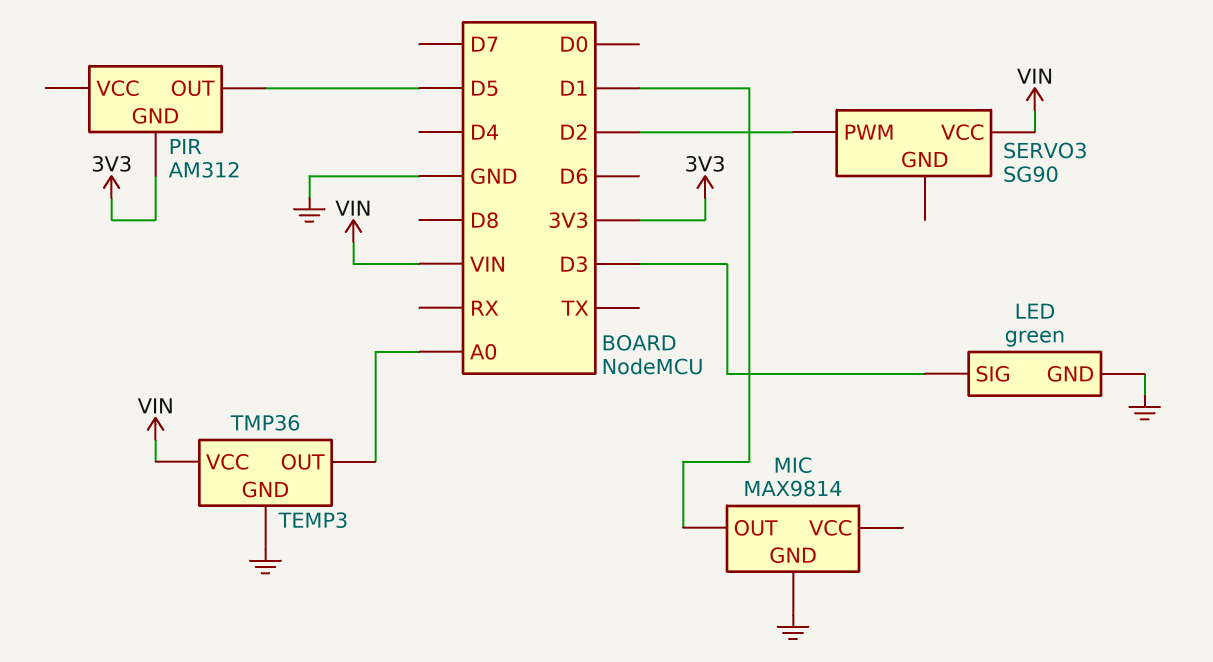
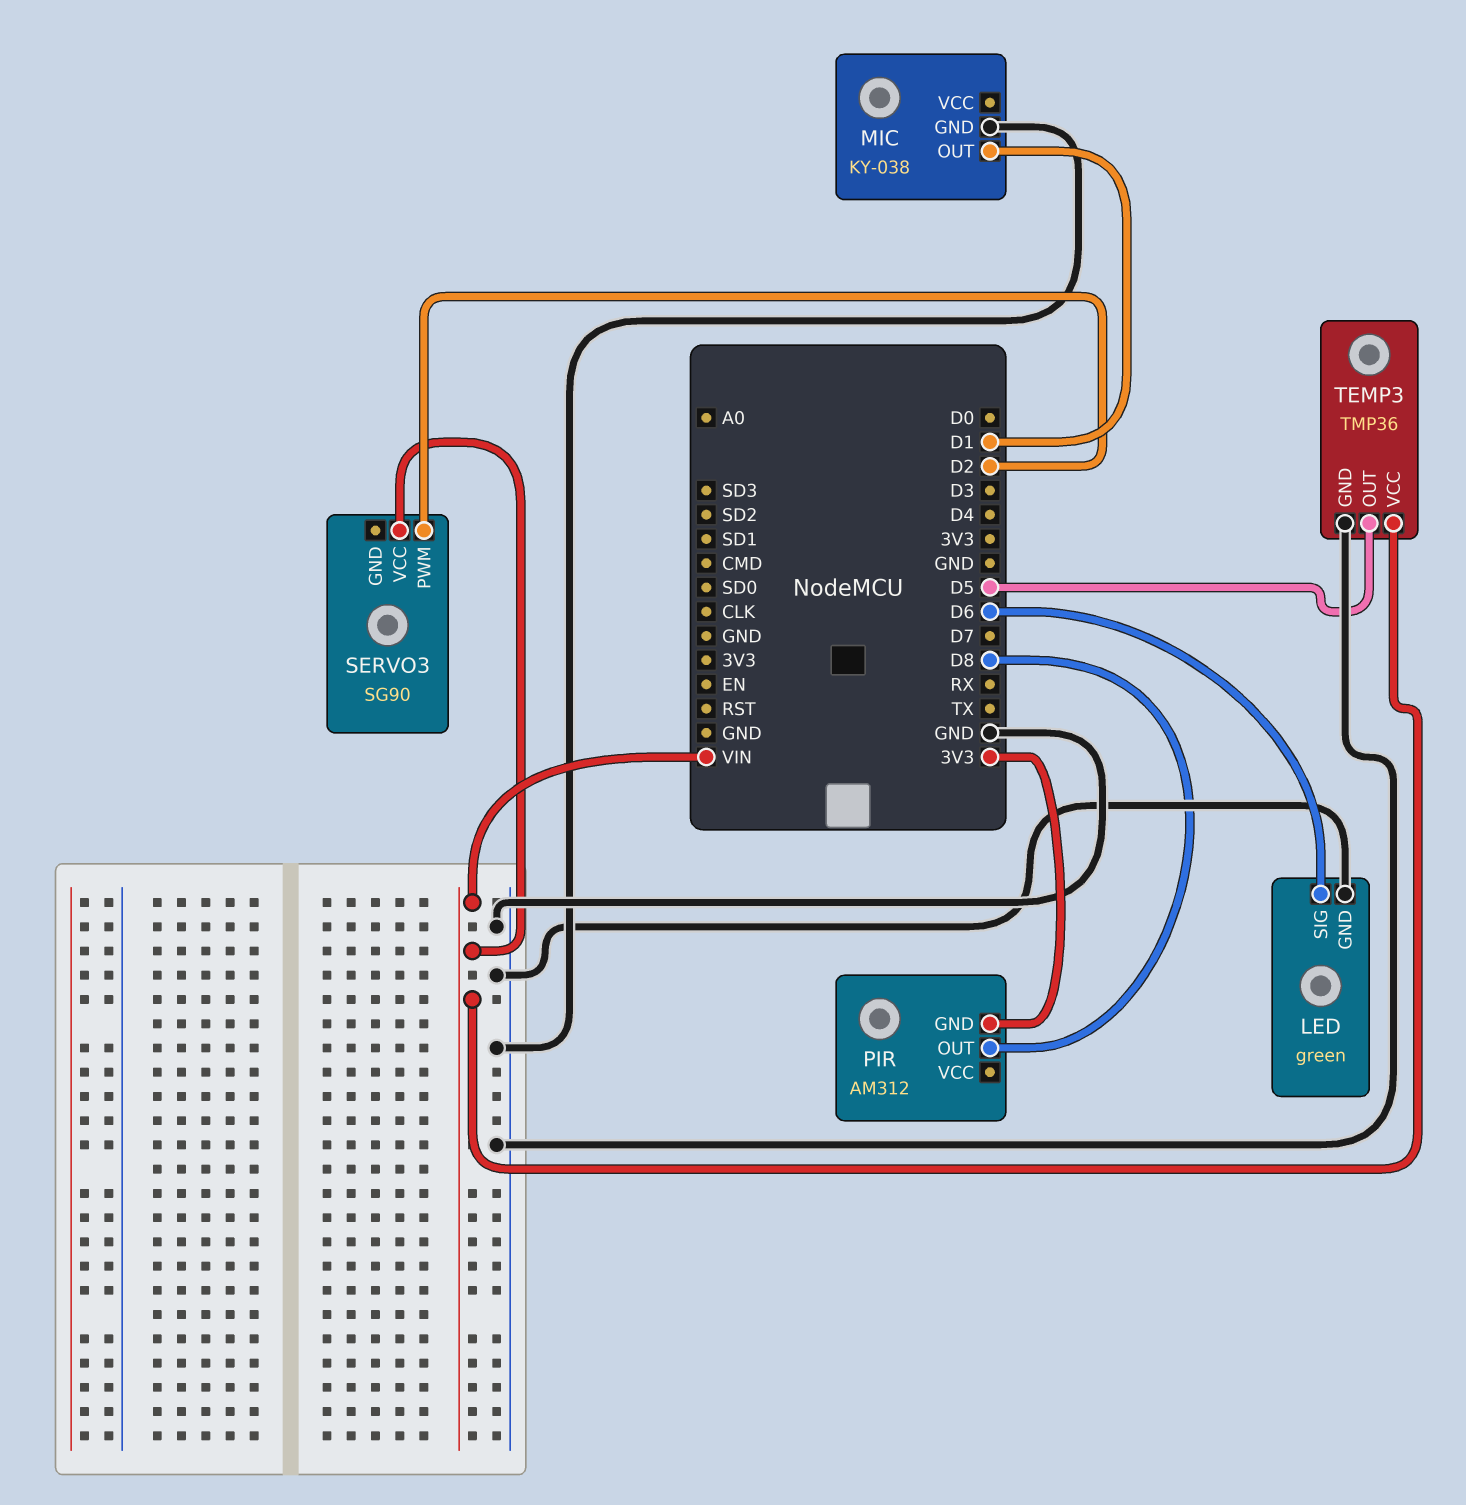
LED pin SIG: D3 -> D6
MIC: MAX9814 -> KY-038
PIR pin OUT: D5 -> D8
TEMP3 pin OUT: A0 -> D5

